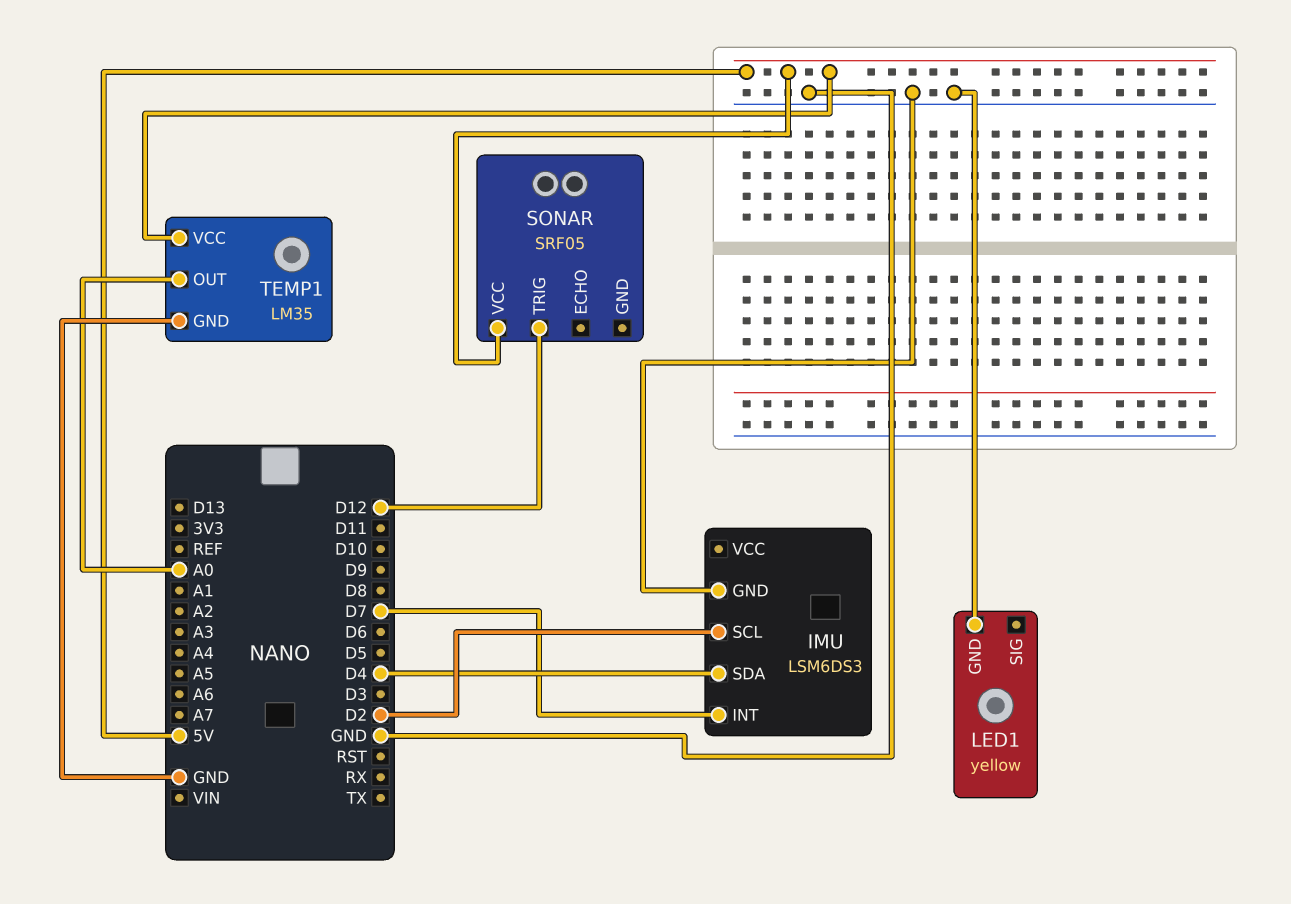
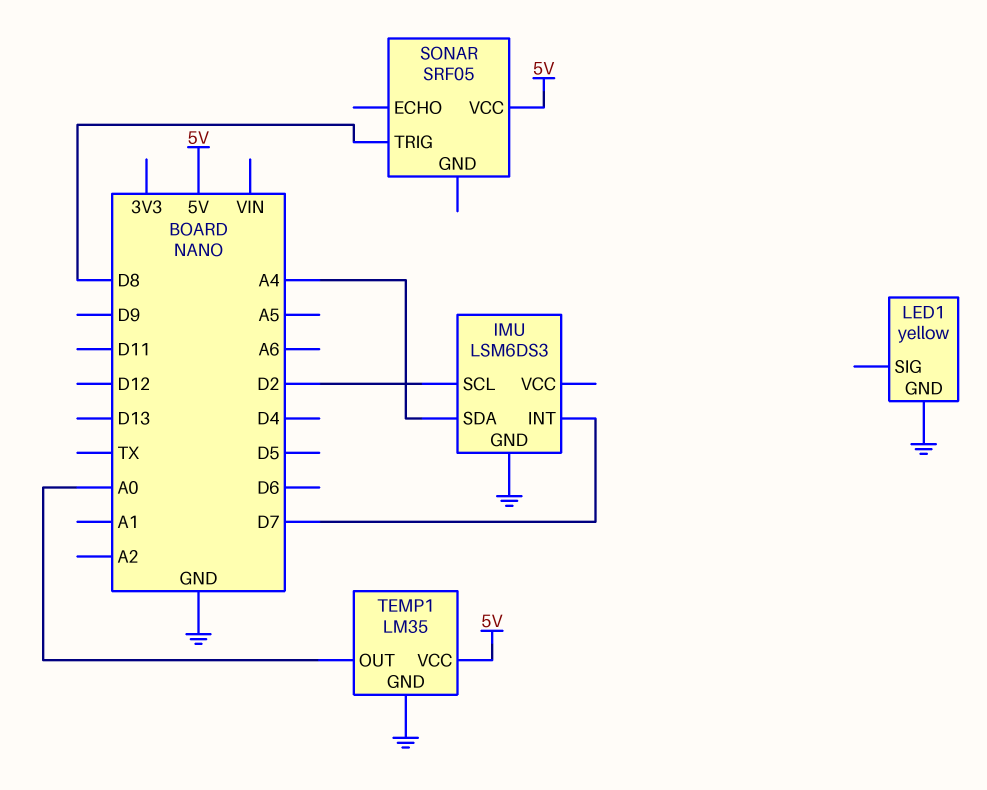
IMU pin SDA: D4 -> A4
SONAR pin TRIG: D12 -> D8

